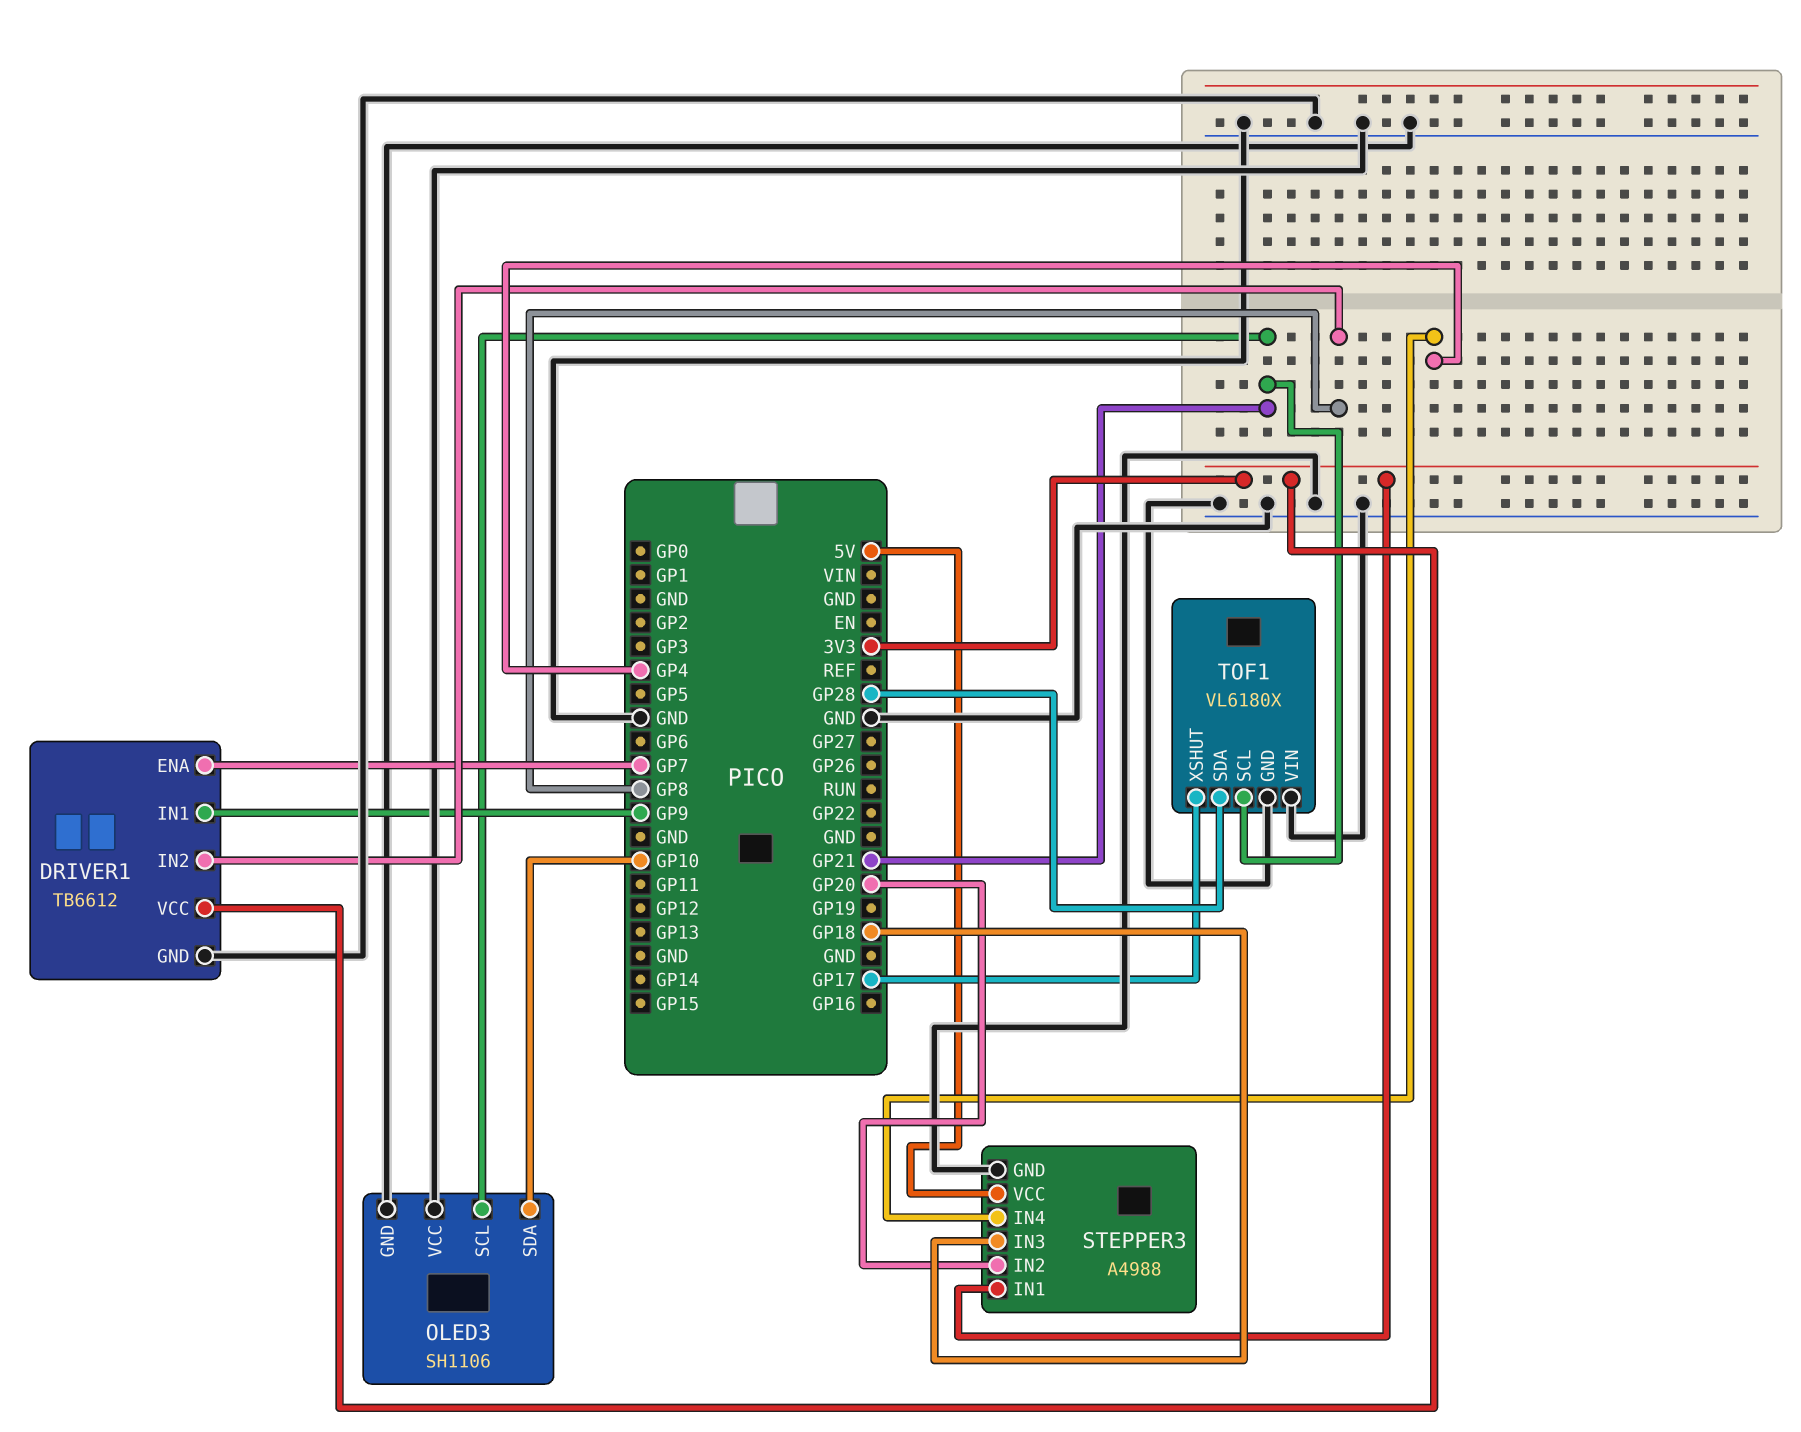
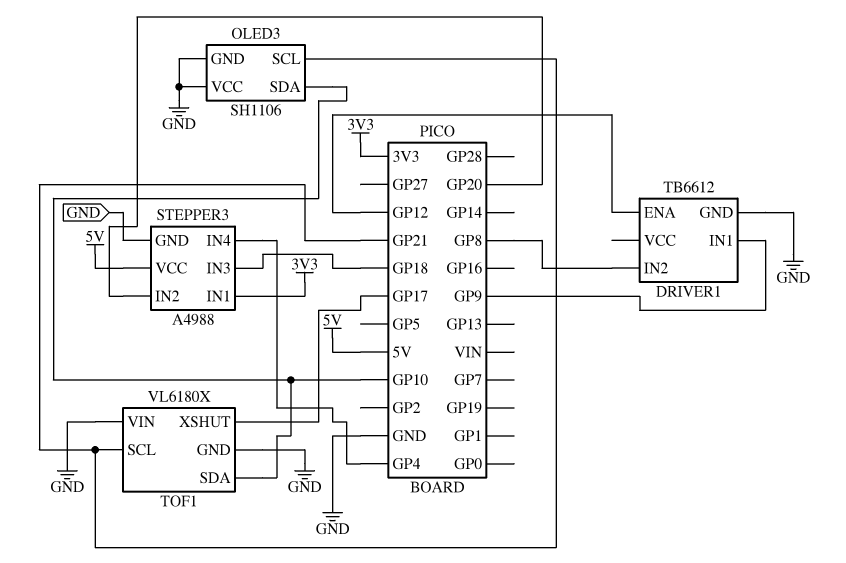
DRIVER1 pin ENA: GP7 -> GP12
DRIVER1 pin VCC: 3V3 -> none
TOF1 pin SDA: GP28 -> GP10

